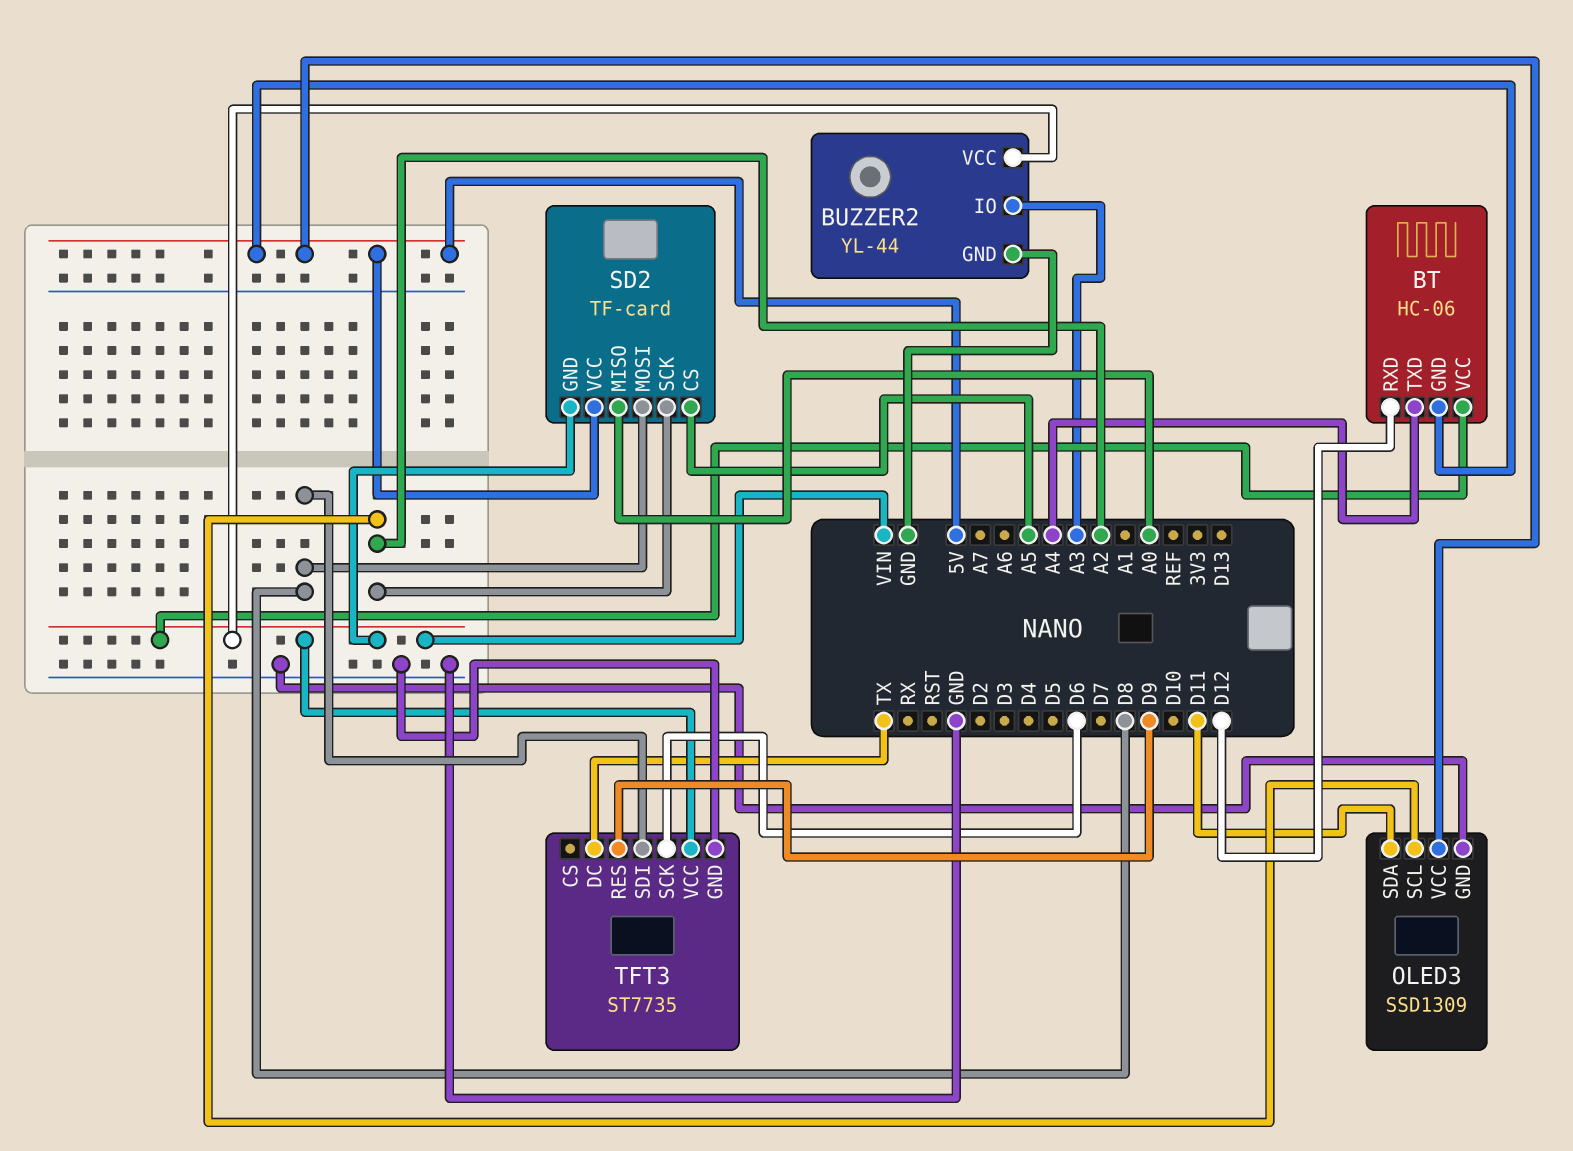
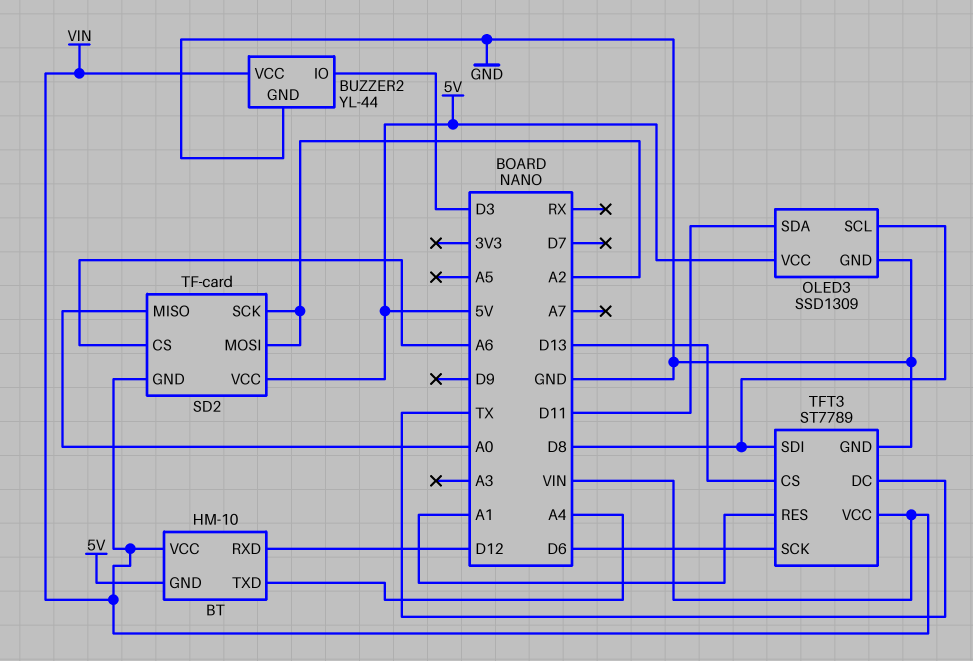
BT: HC-06 -> HM-10
BUZZER2 pin IO: A3 -> D3
OLED3 pin SCL: A2 -> D8
SD2 pin CS: A5 -> A6
SD2 pin MOSI: D8 -> A2
TFT3: ST7735 -> ST7789
TFT3 pin CS: none -> D13
TFT3 pin RES: D9 -> A1

